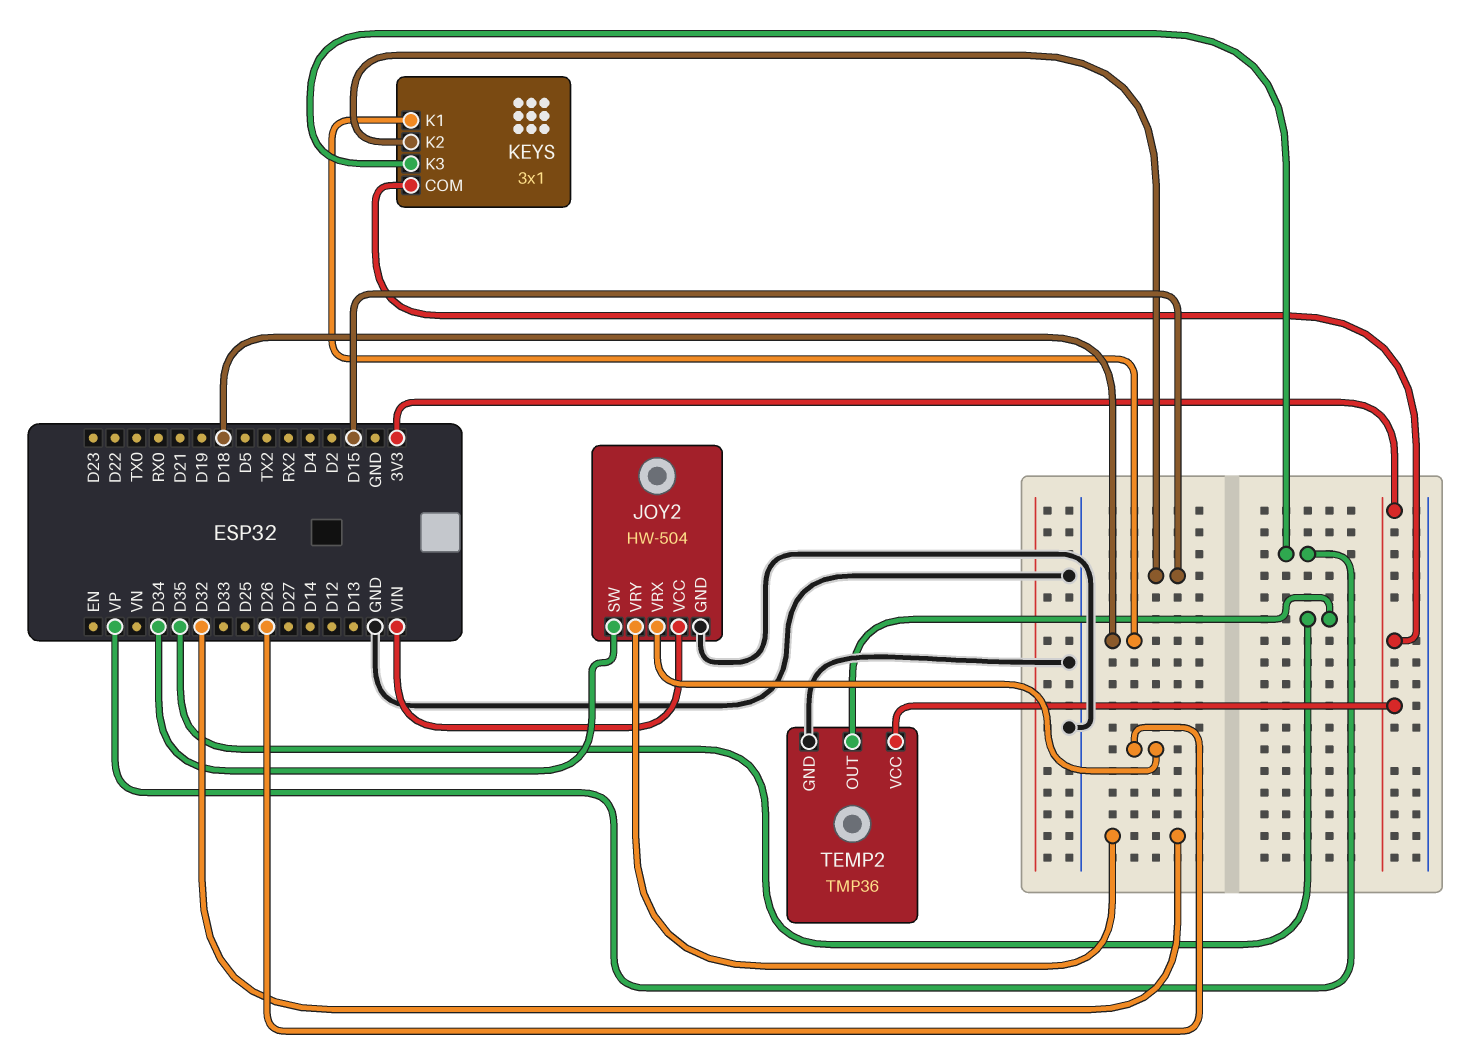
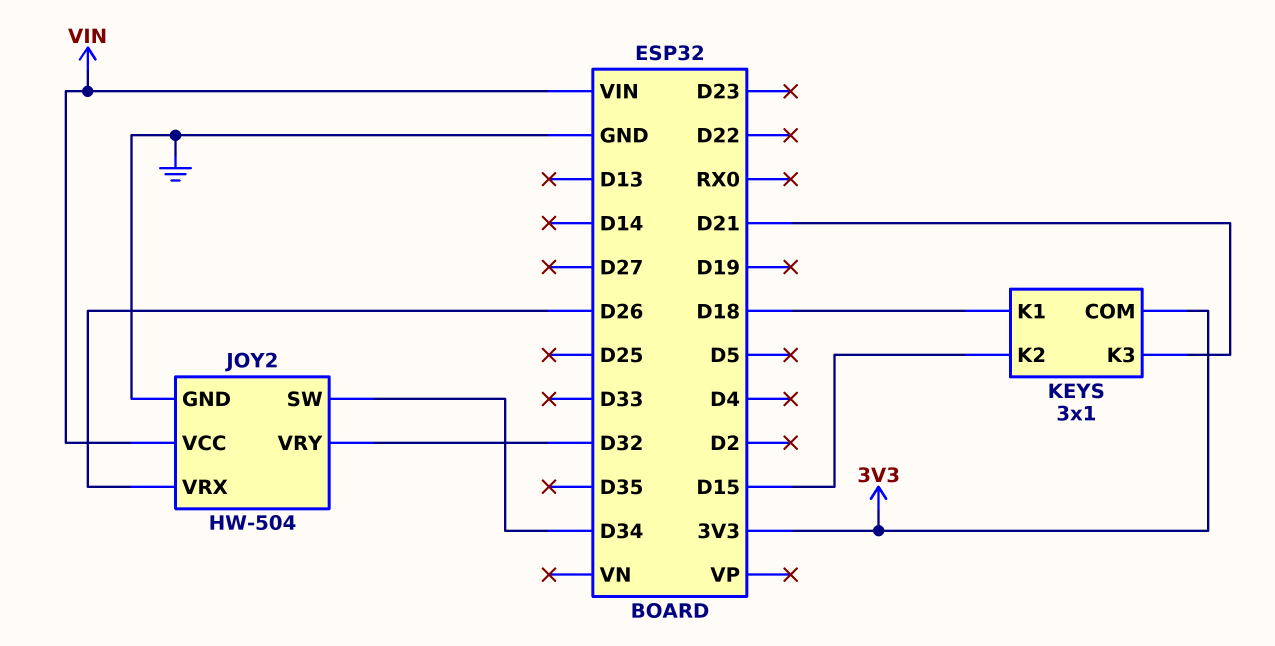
KEYS pin K3: VP -> D21
TEMP2: TMP36 -> none
TEMP2 pin GND: GND -> none
TEMP2 pin OUT: D35 -> none
TEMP2 pin VCC: 3V3 -> none

